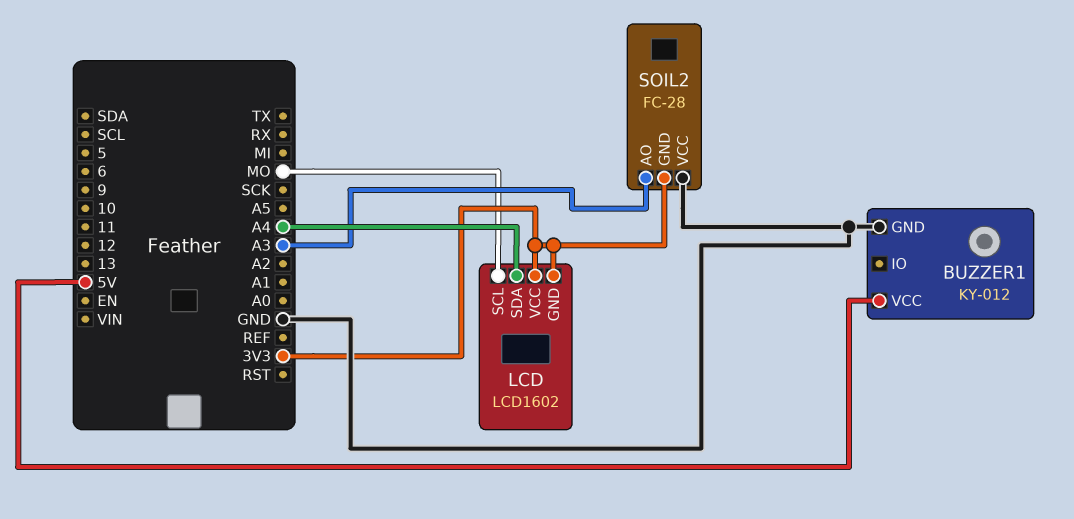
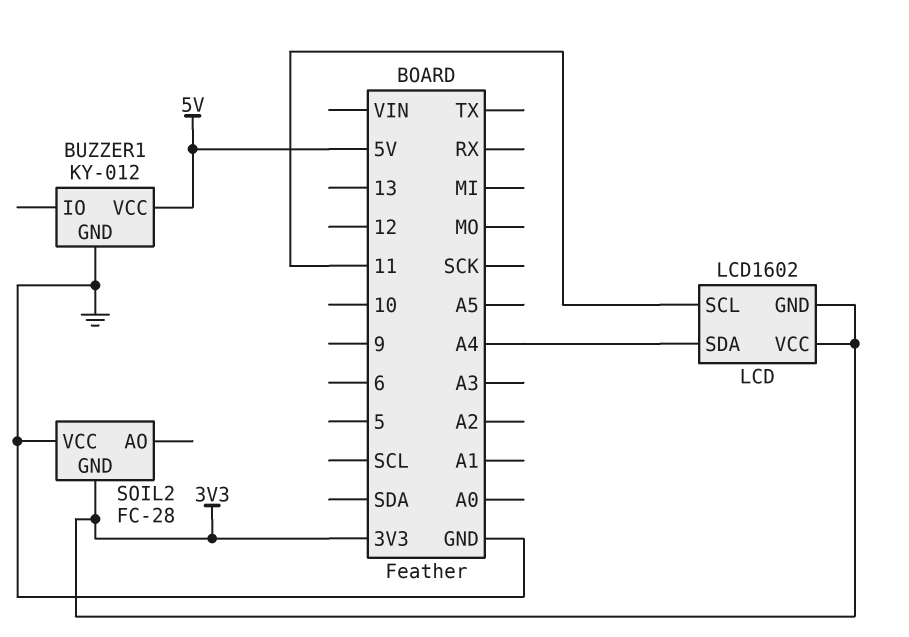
LCD pin SCL: MO -> 11
SOIL2 pin AO: A3 -> none

